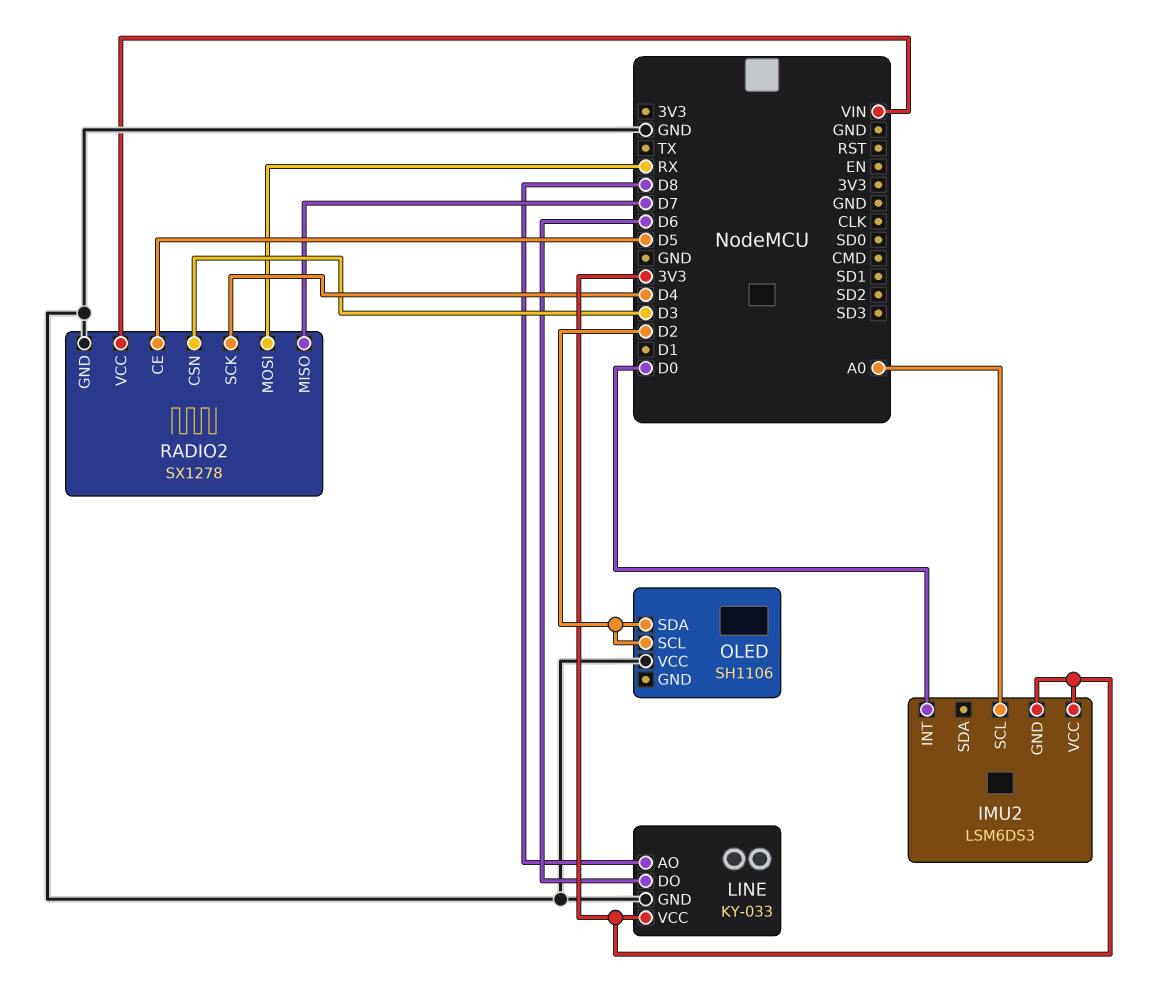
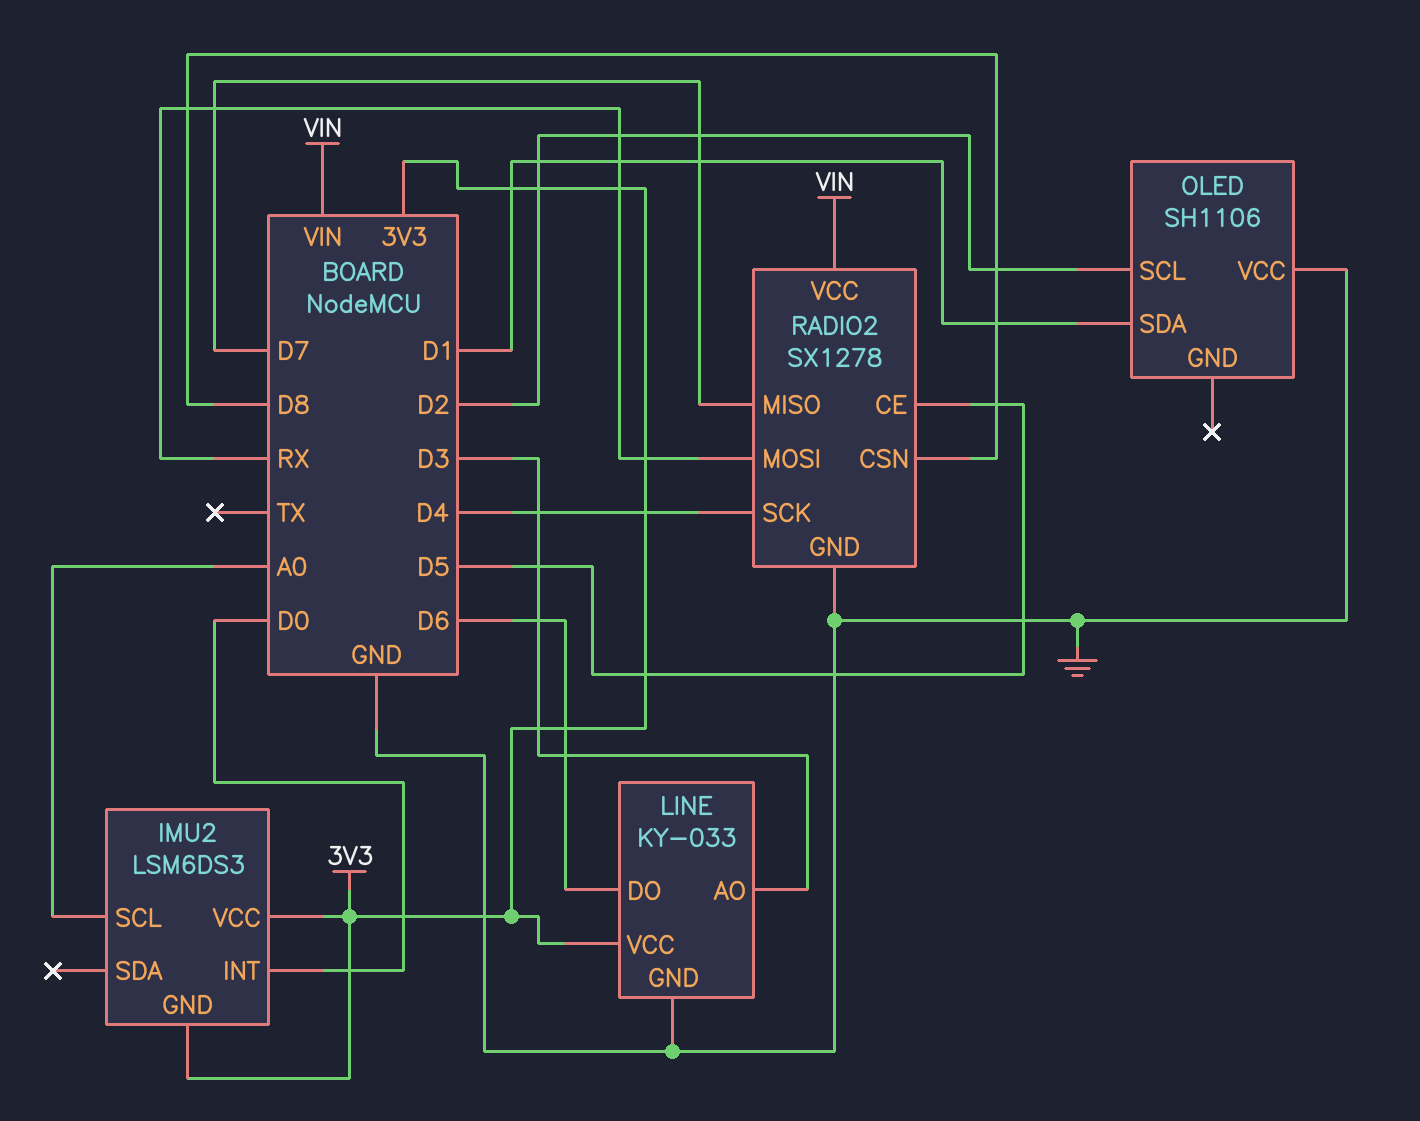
LINE pin AO: D8 -> D3
OLED pin SDA: D2 -> D1
RADIO2 pin CSN: D3 -> D8

